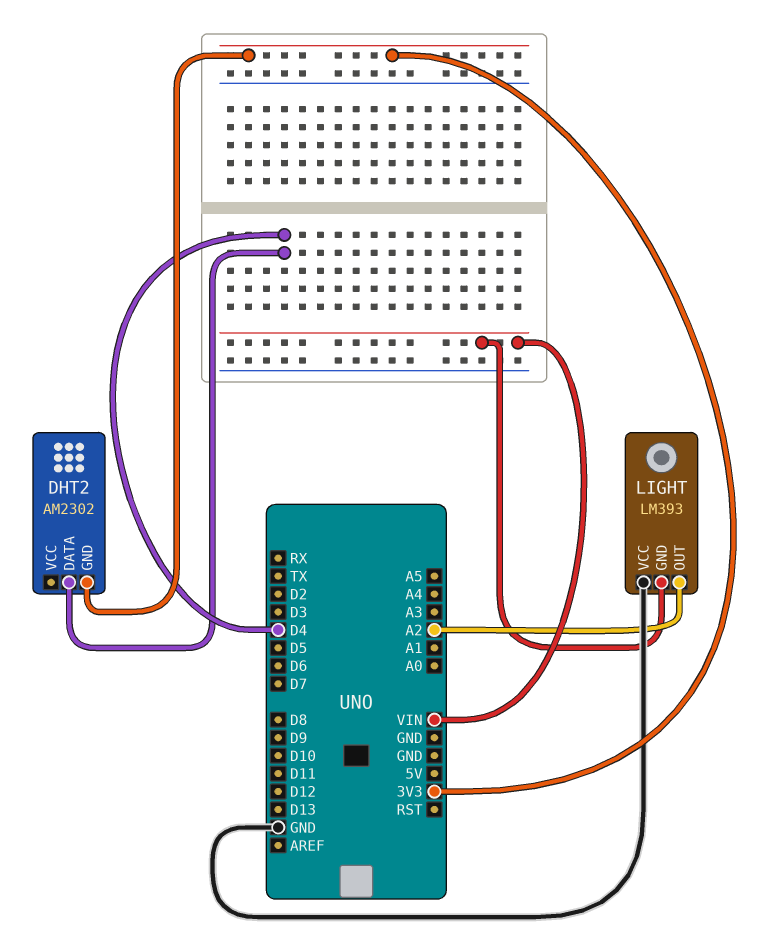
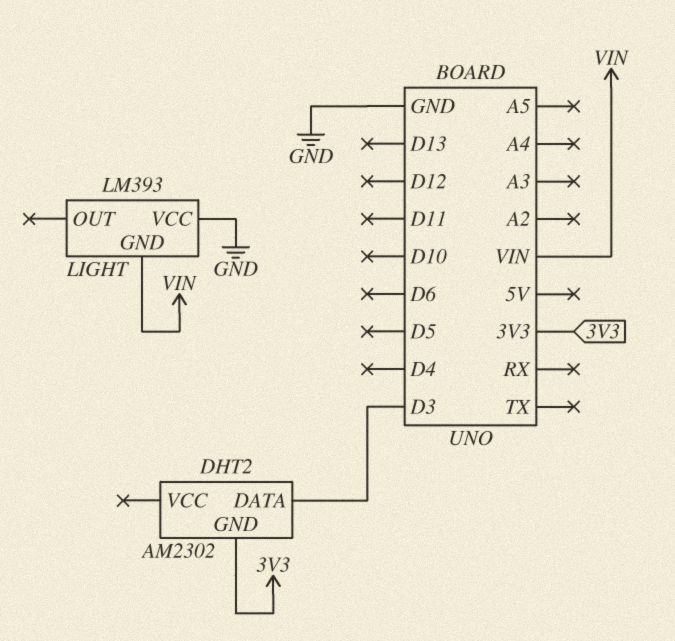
DHT2 pin DATA: D4 -> D3
LIGHT pin OUT: A2 -> none

